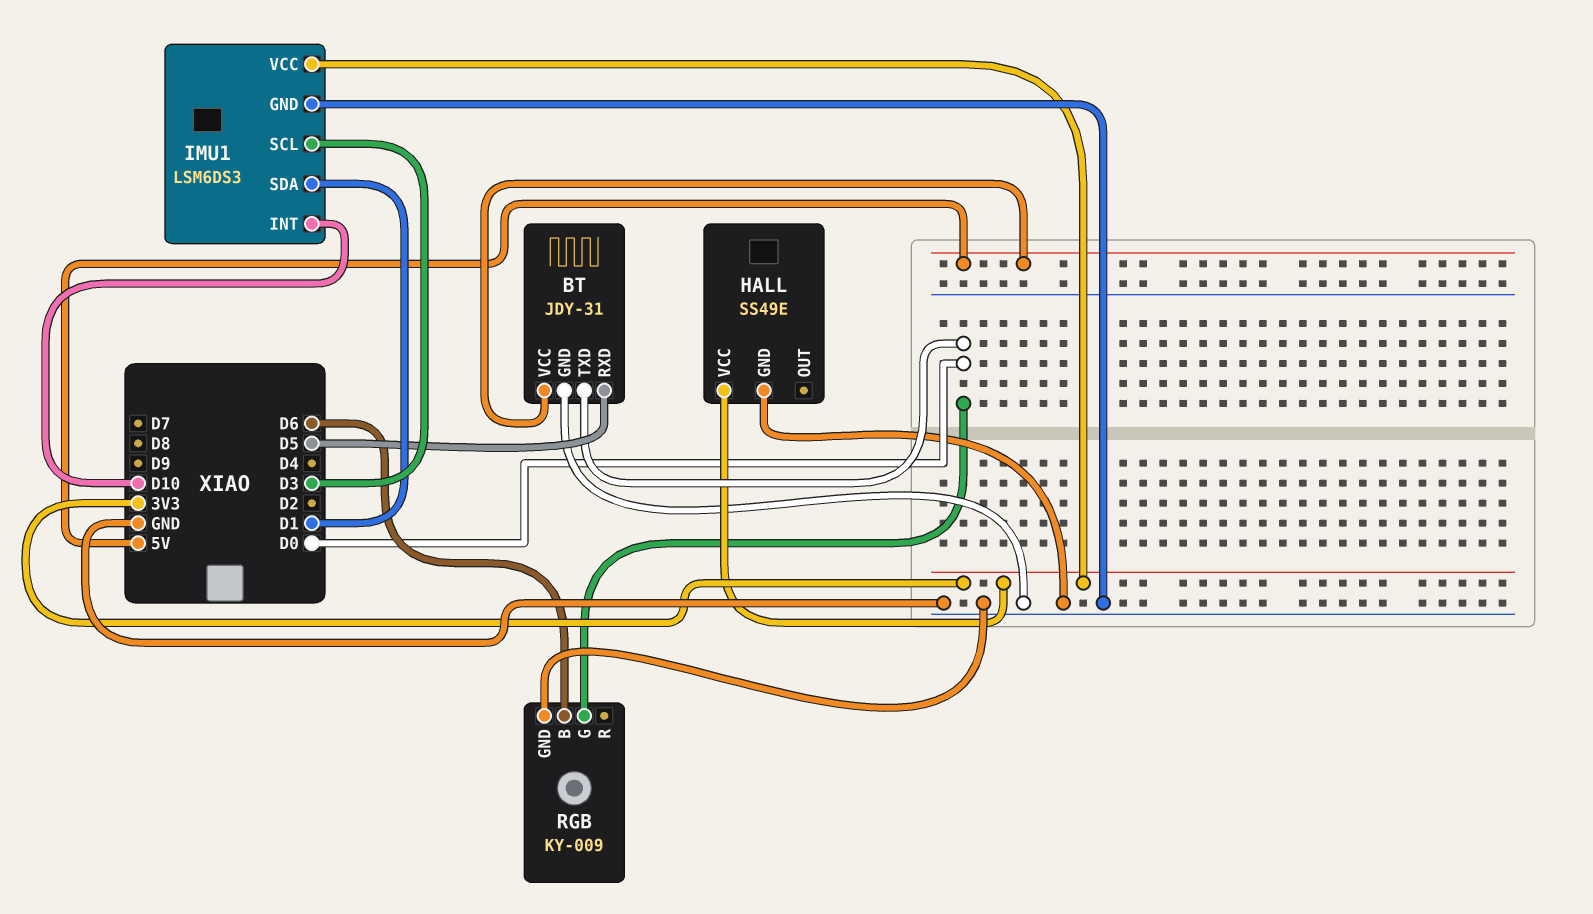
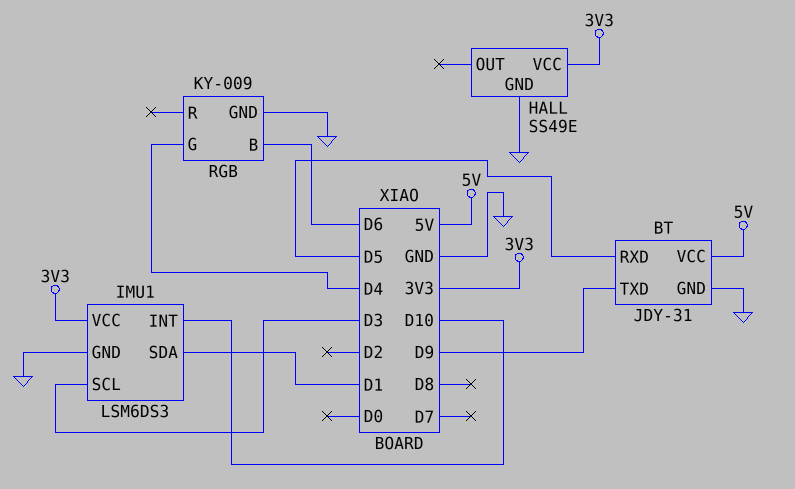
BT pin TXD: D0 -> D9
RGB pin G: D0 -> D4

